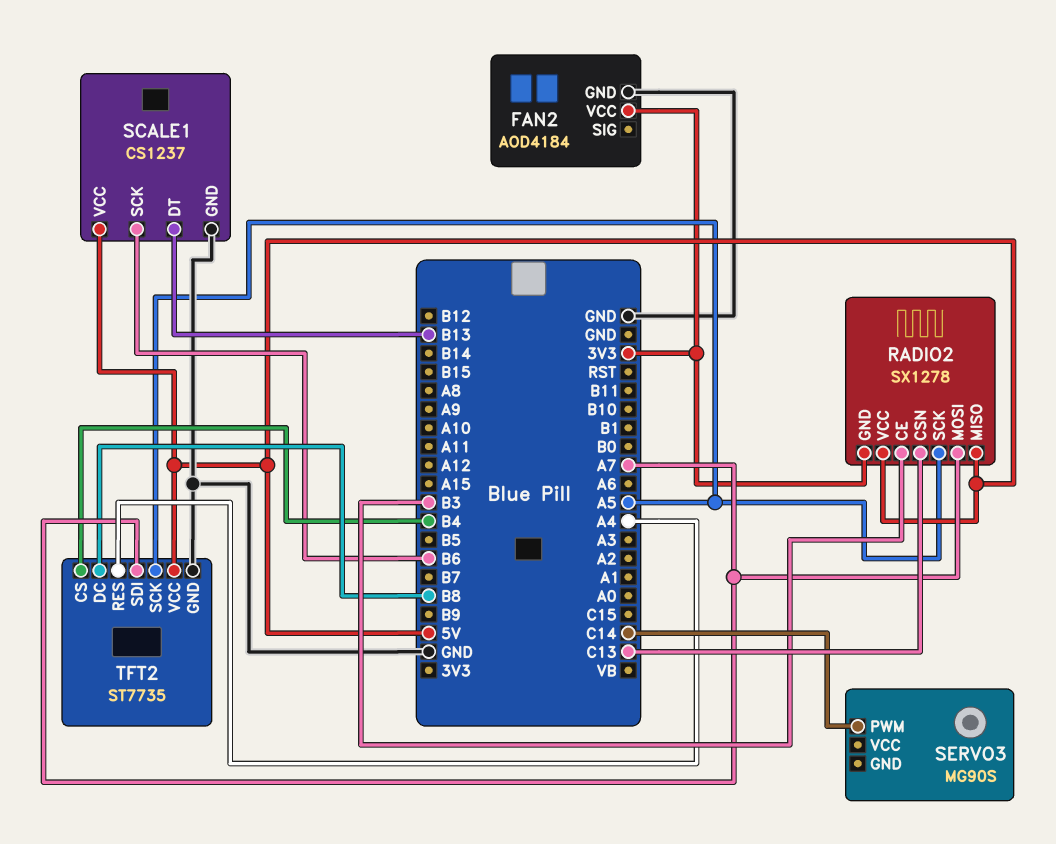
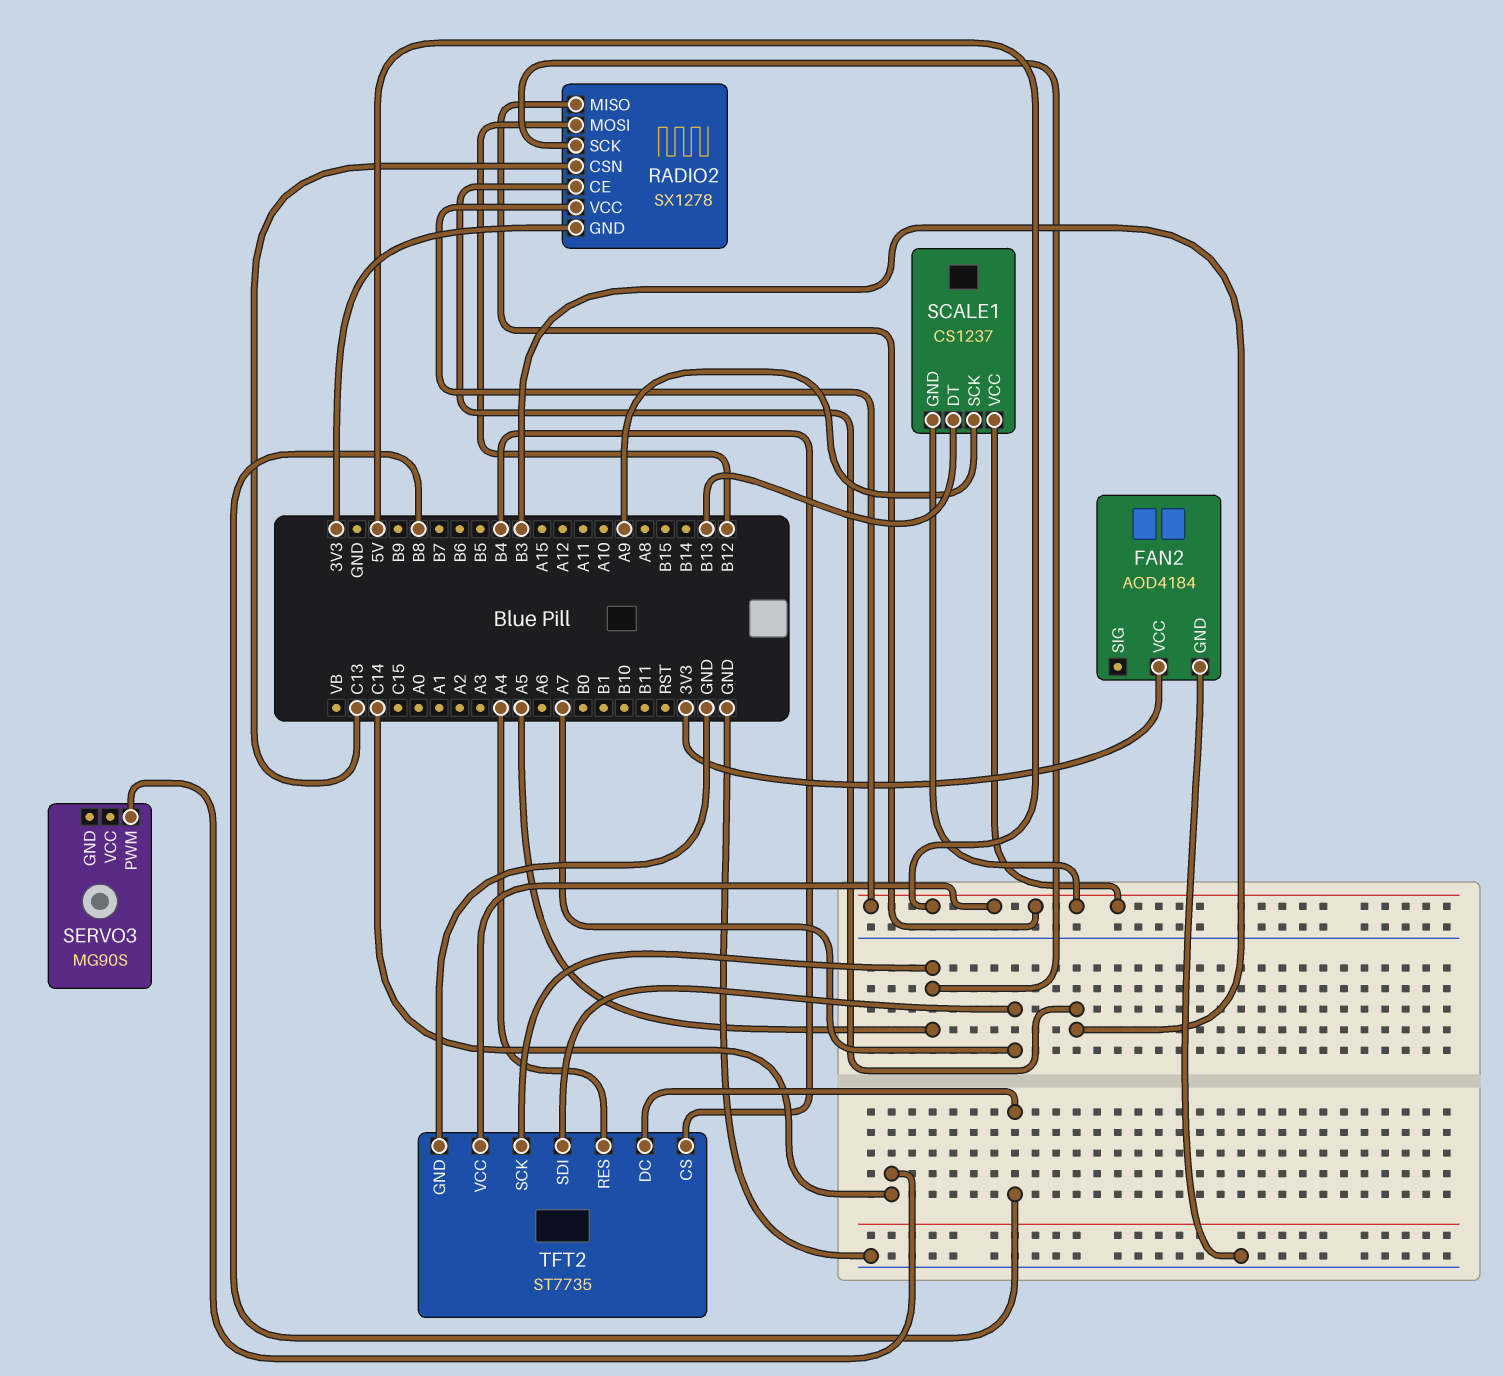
RADIO2 pin MOSI: A7 -> B12
SCALE1 pin GND: GND -> 5V
SCALE1 pin SCK: B6 -> A9

